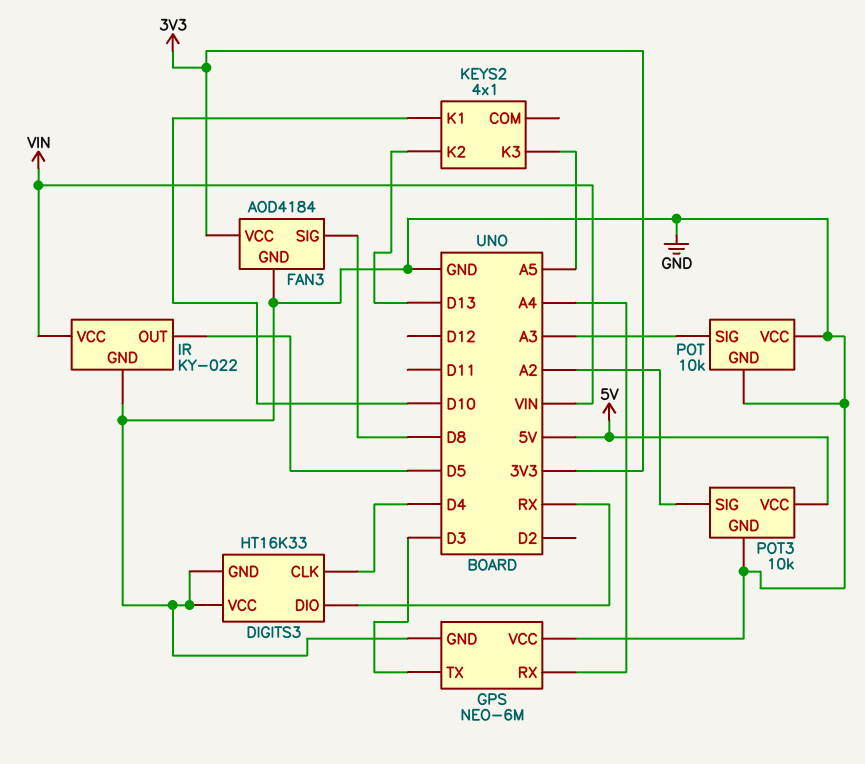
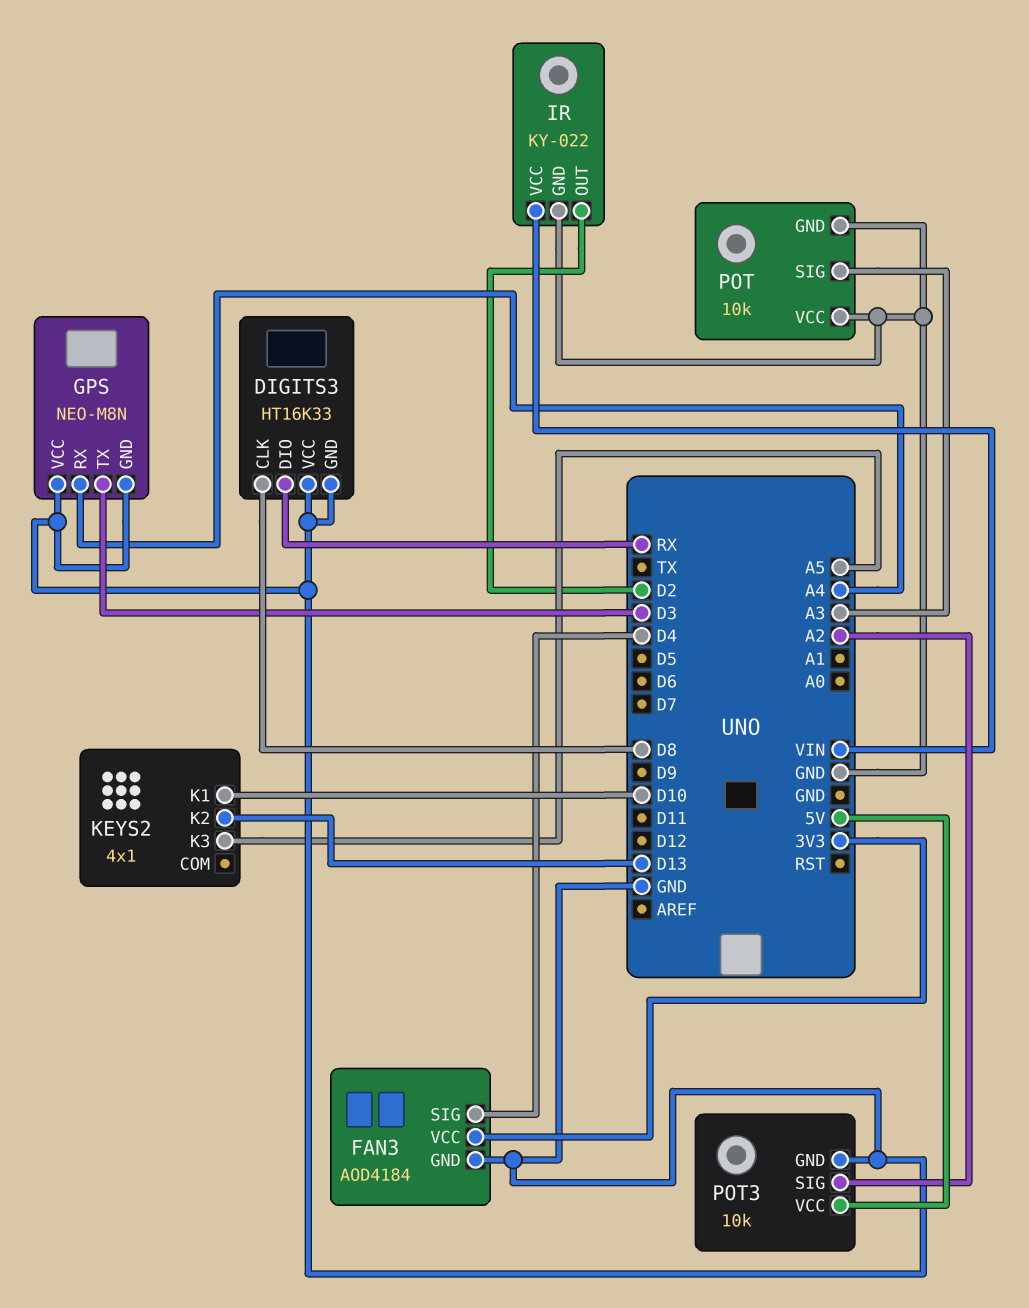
DIGITS3 pin CLK: D4 -> D8
FAN3 pin SIG: D8 -> D4
GPS: NEO-6M -> NEO-M8N
IR pin OUT: D5 -> D2

